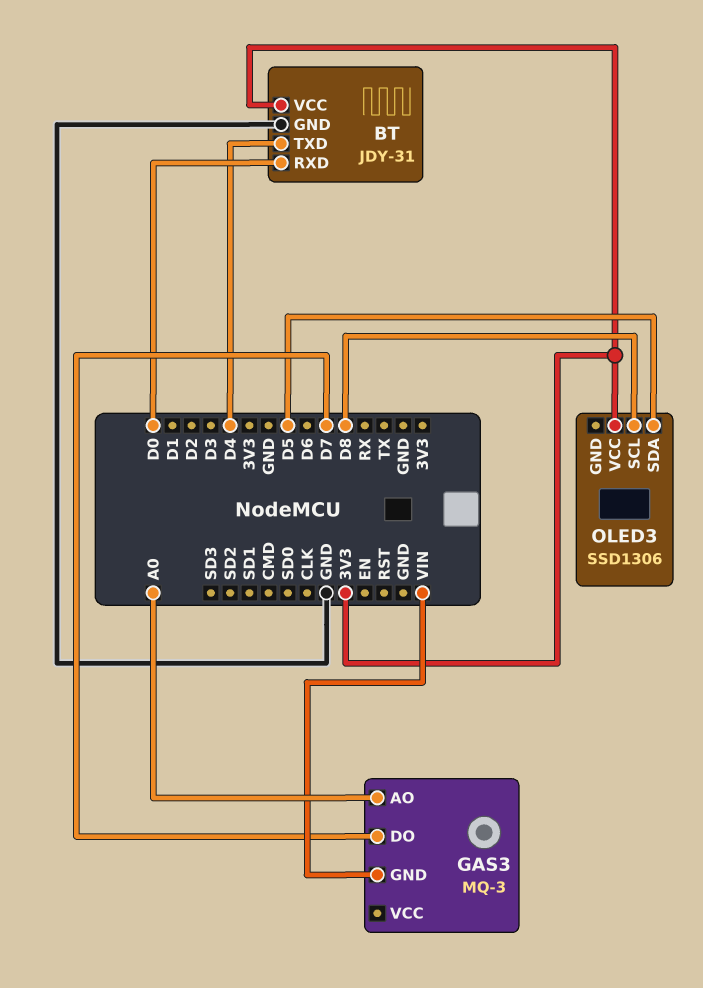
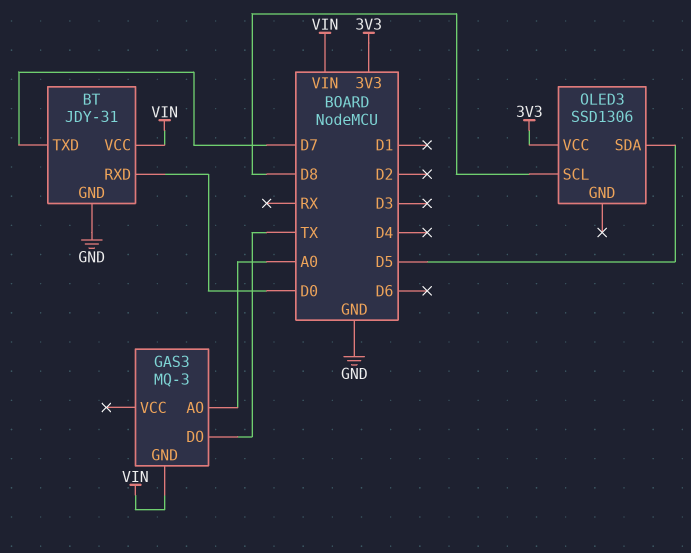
BT pin TXD: D4 -> D7
BT pin VCC: 3V3 -> VIN
GAS3 pin DO: D7 -> TX

